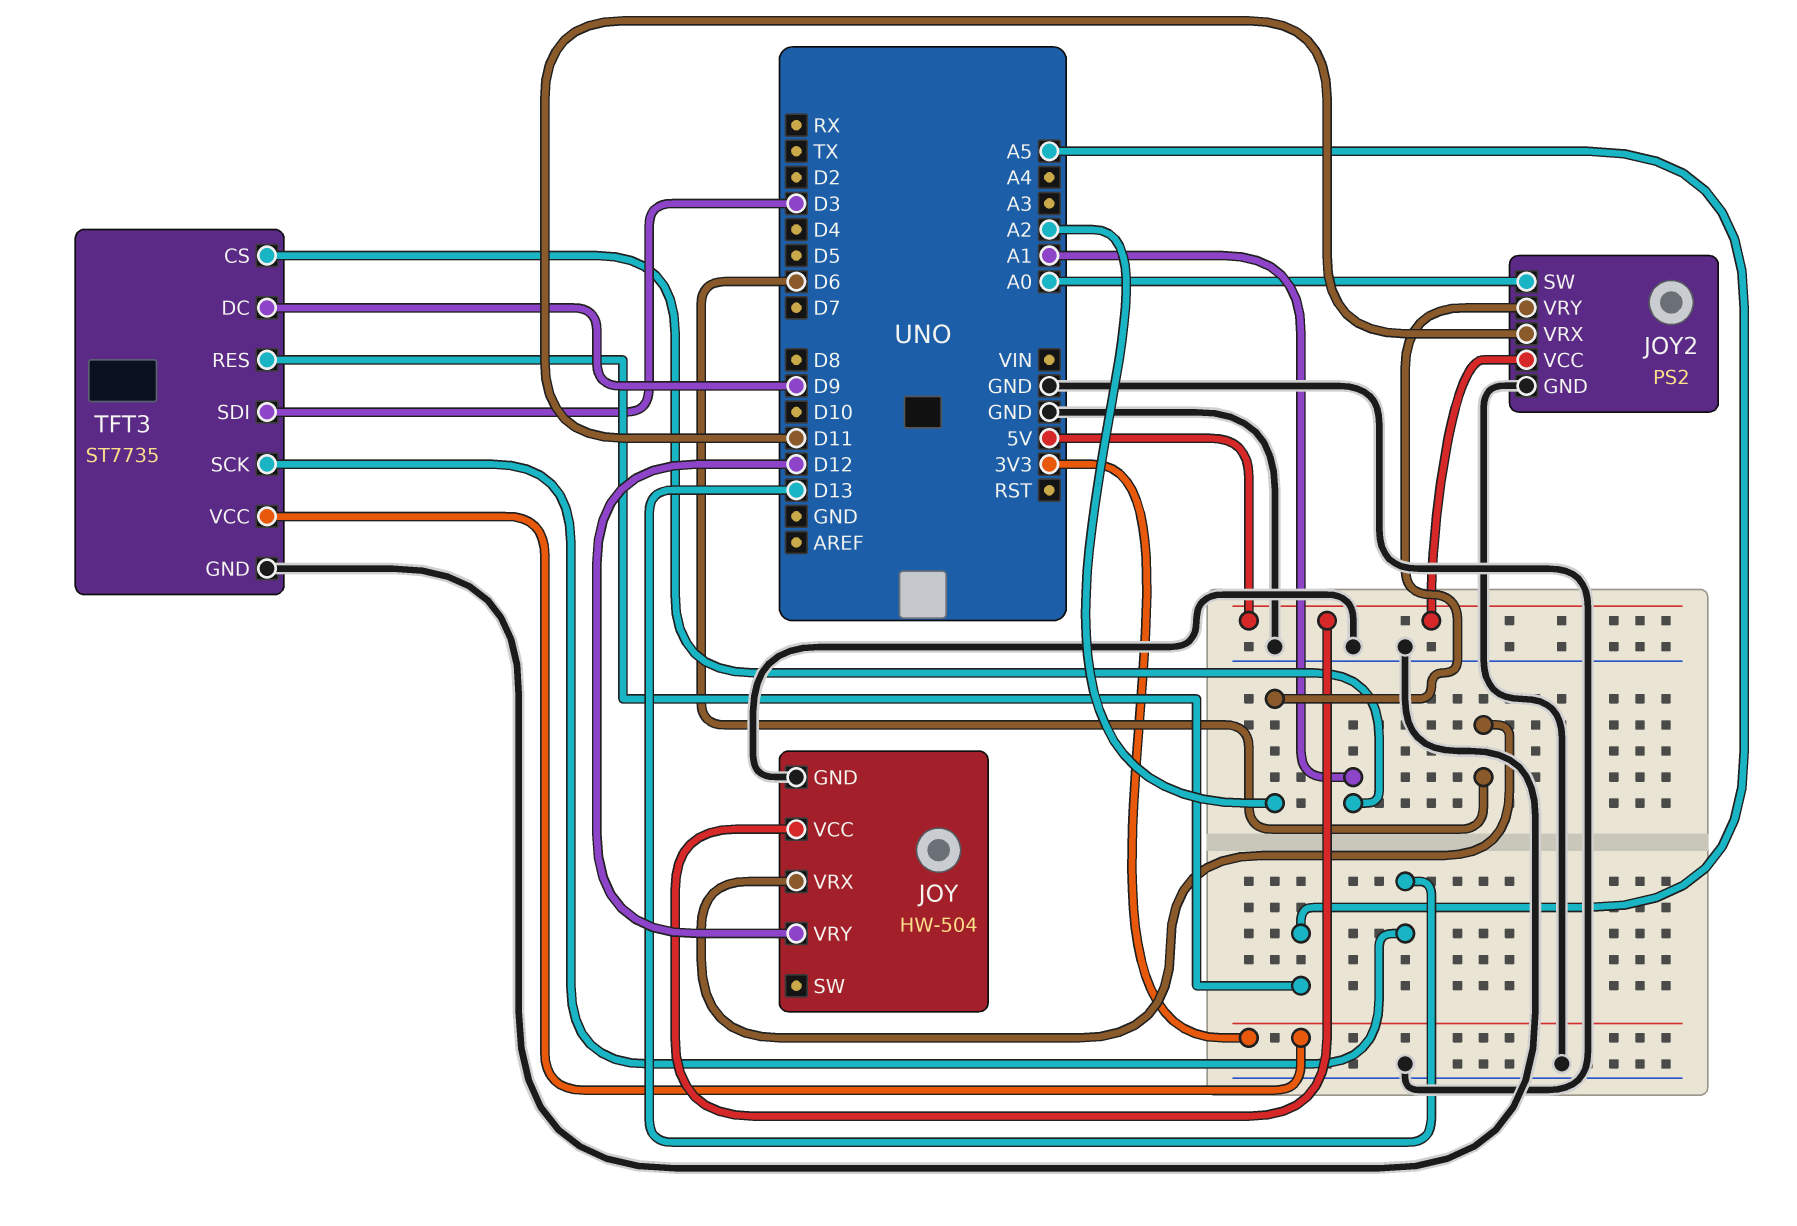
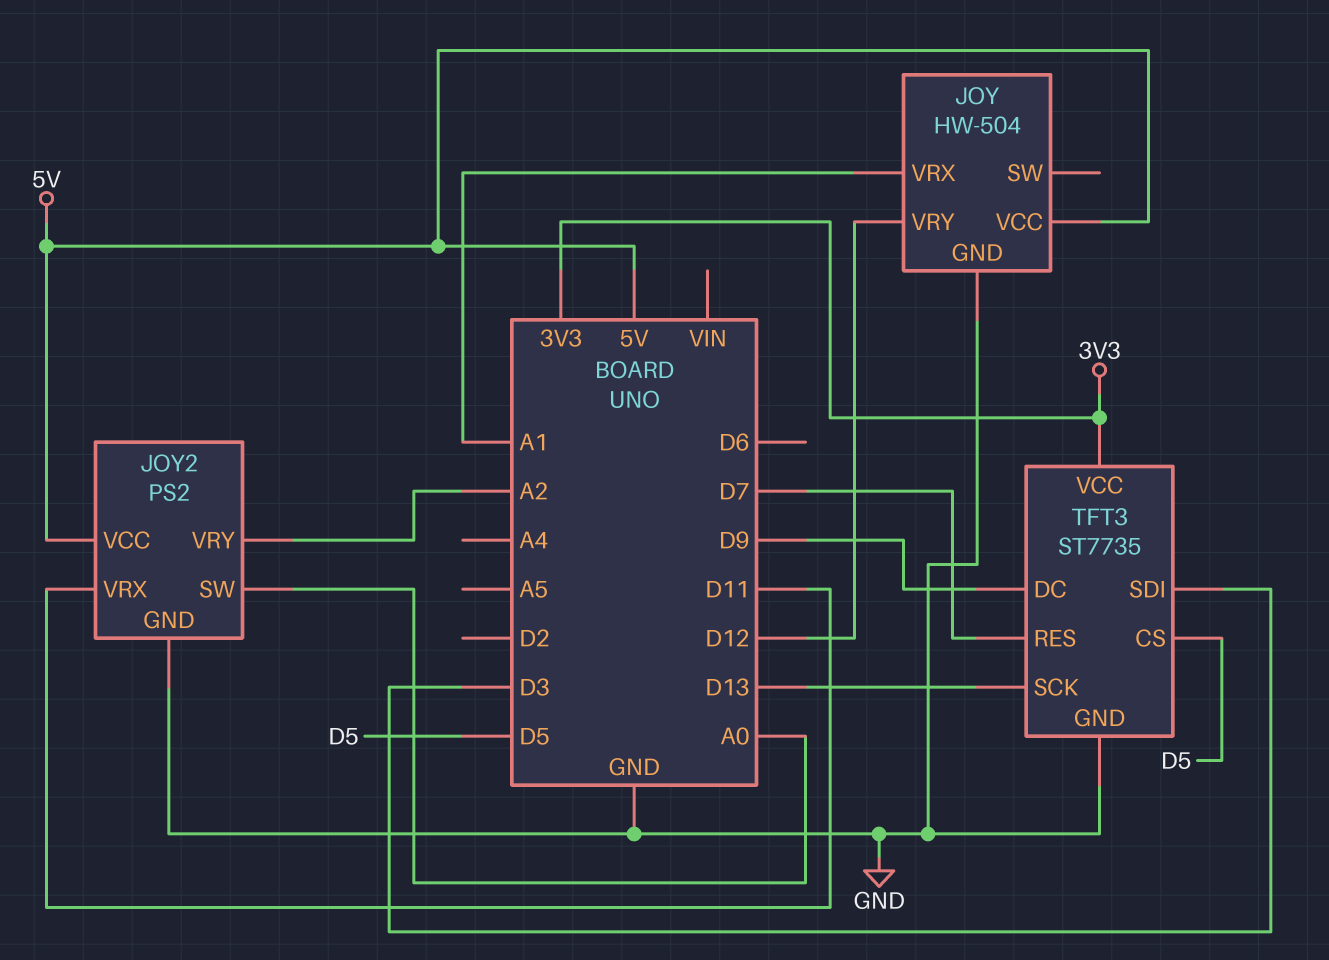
JOY pin VRX: D6 -> A1
TFT3 pin CS: A1 -> D5
TFT3 pin RES: A5 -> D7

